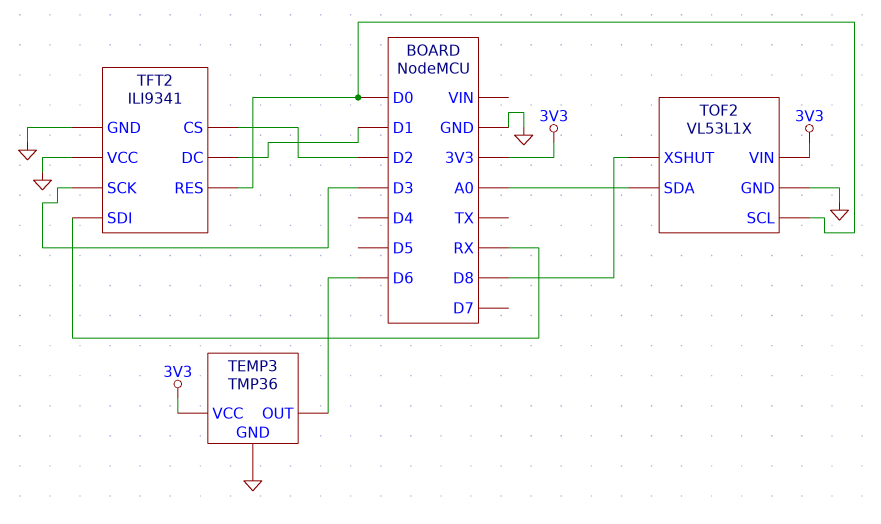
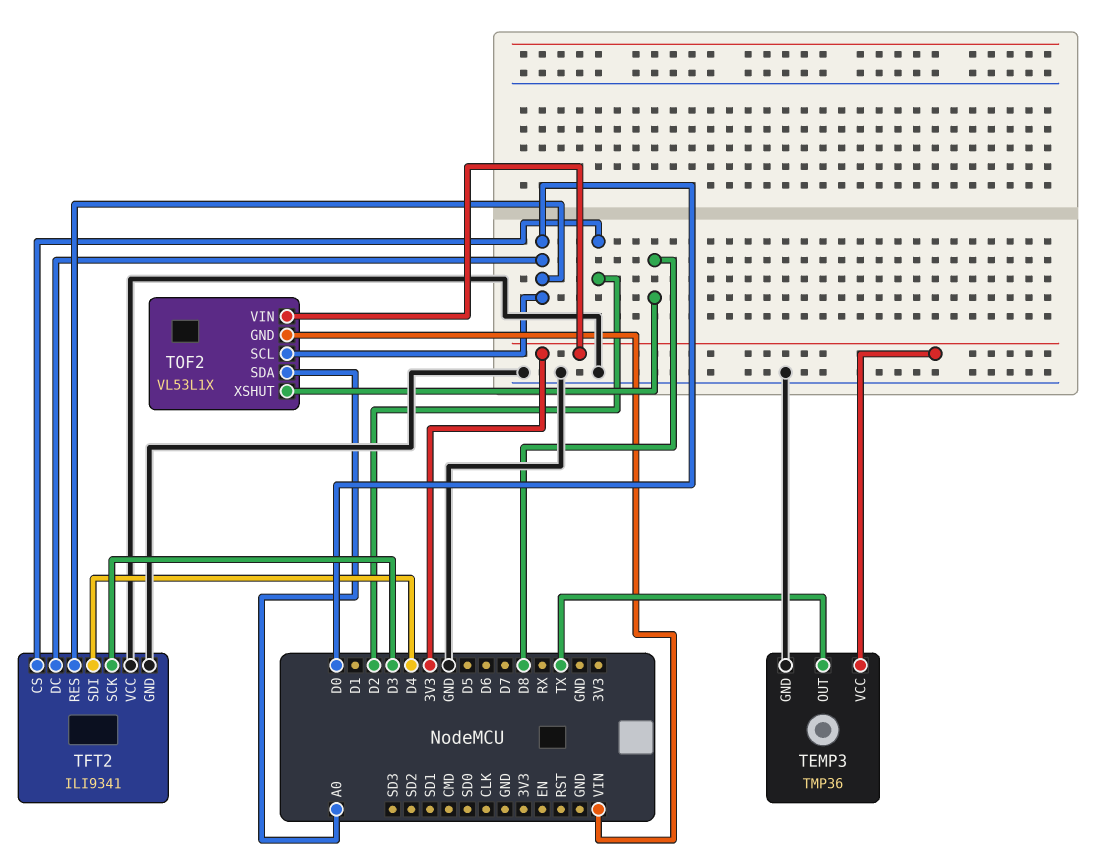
TEMP3 pin OUT: D6 -> TX
TFT2 pin DC: D1 -> D0
TFT2 pin SDI: RX -> D4
TOF2 pin GND: GND -> VIN

